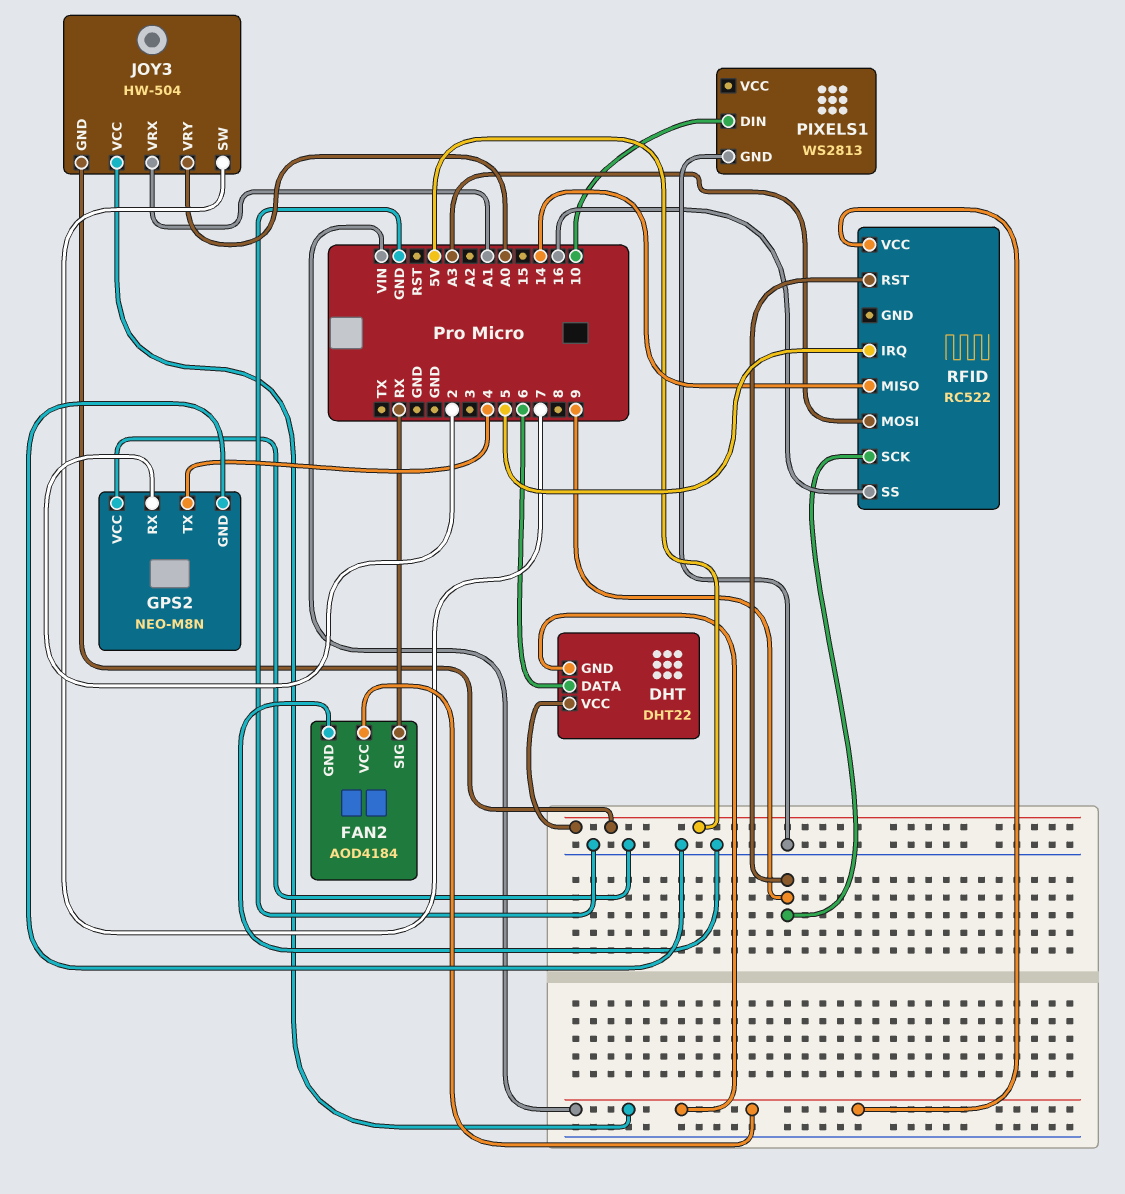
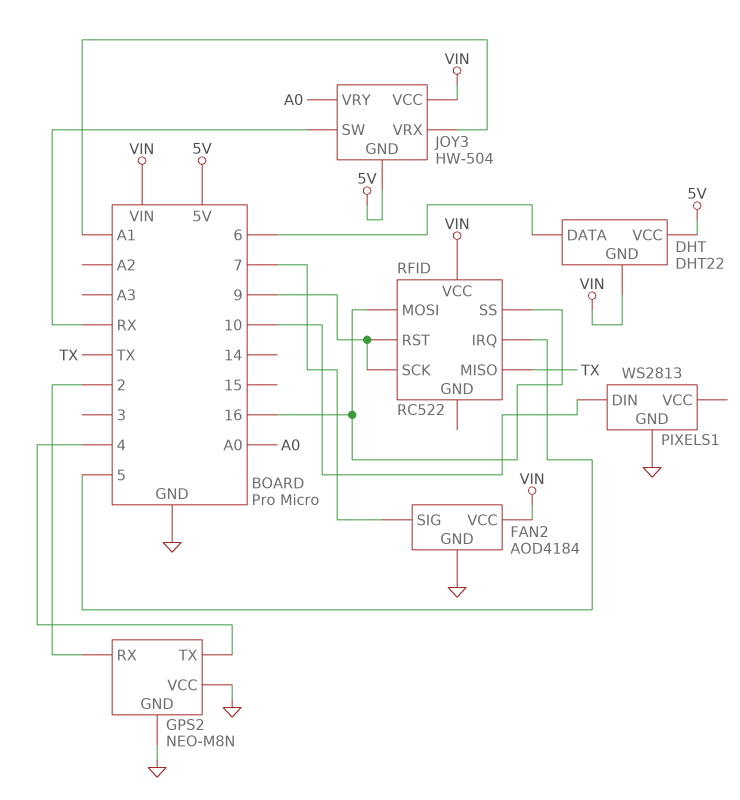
FAN2 pin SIG: RX -> 7
JOY3 pin SW: 7 -> RX
RFID pin MISO: 14 -> TX
RFID pin MOSI: A3 -> 16

